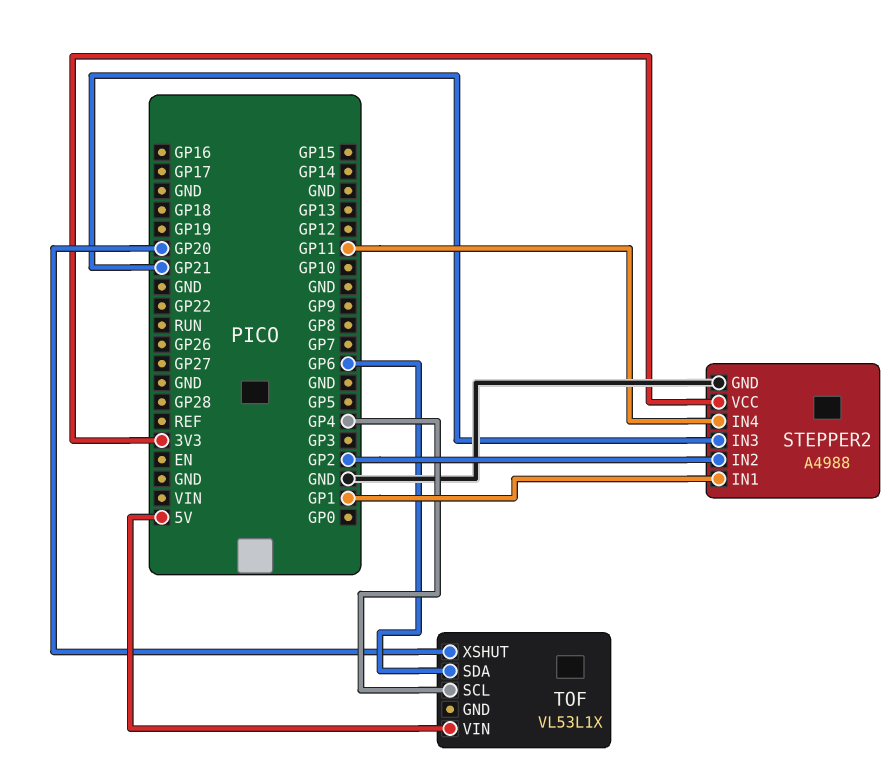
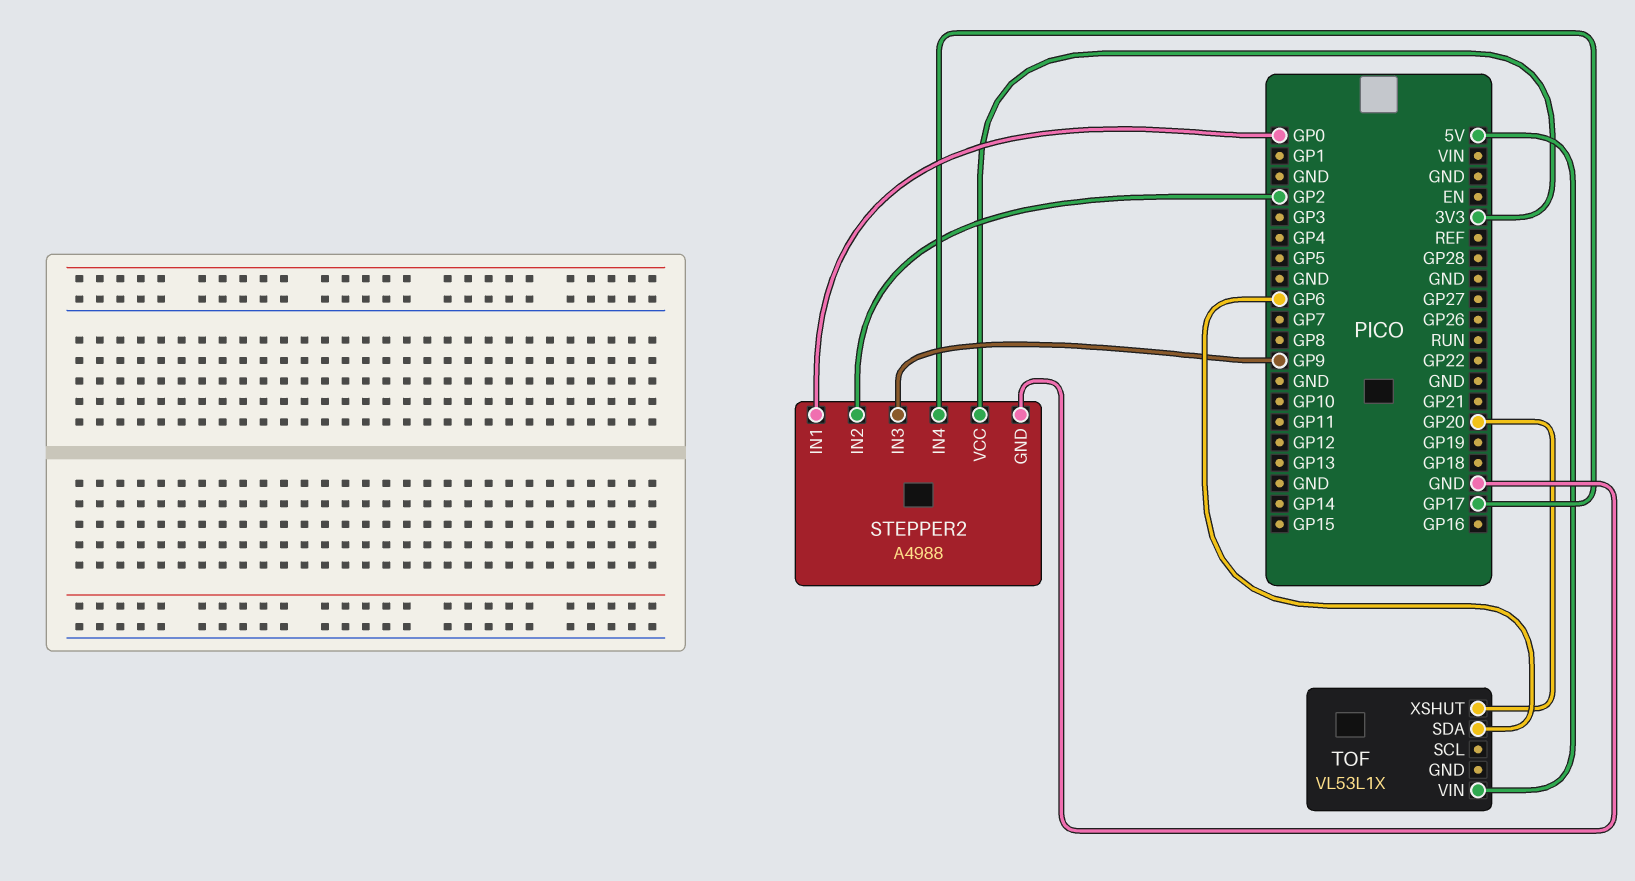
STEPPER2 pin IN1: GP1 -> GP0
STEPPER2 pin IN3: GP21 -> GP9
STEPPER2 pin IN4: GP11 -> GP17
TOF pin SCL: GP4 -> none

